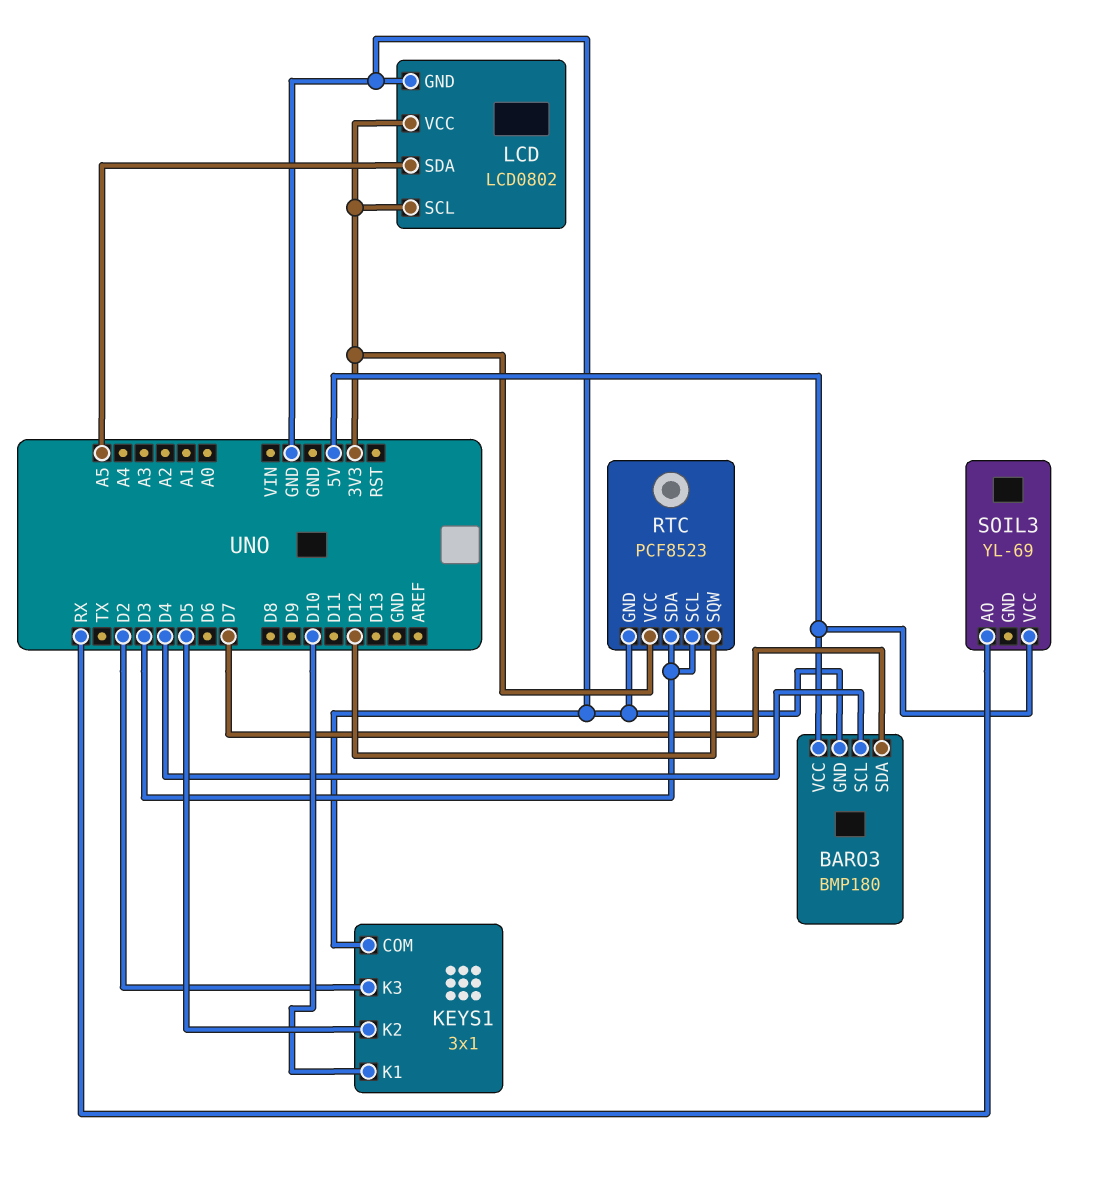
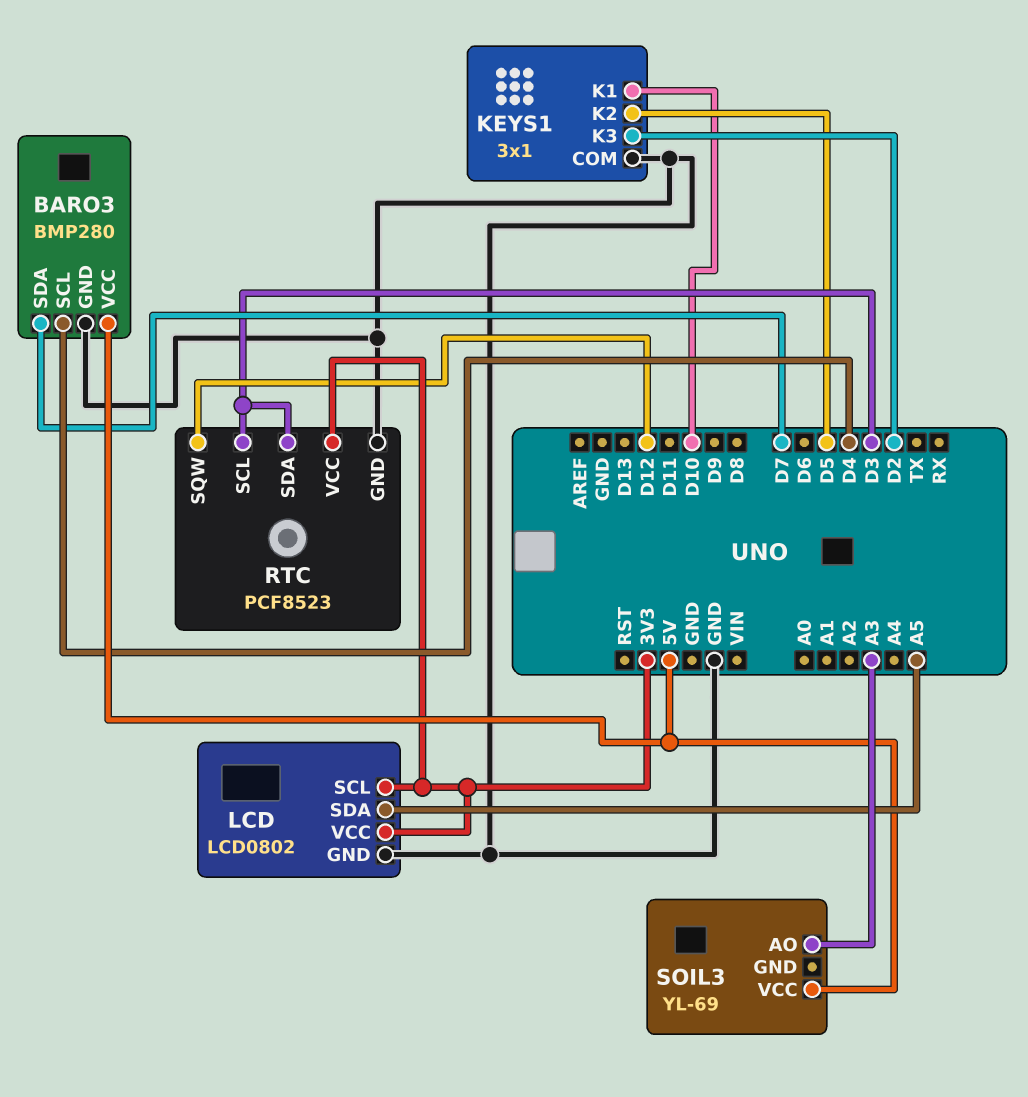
BARO3: BMP180 -> BMP280
SOIL3 pin AO: RX -> A3

